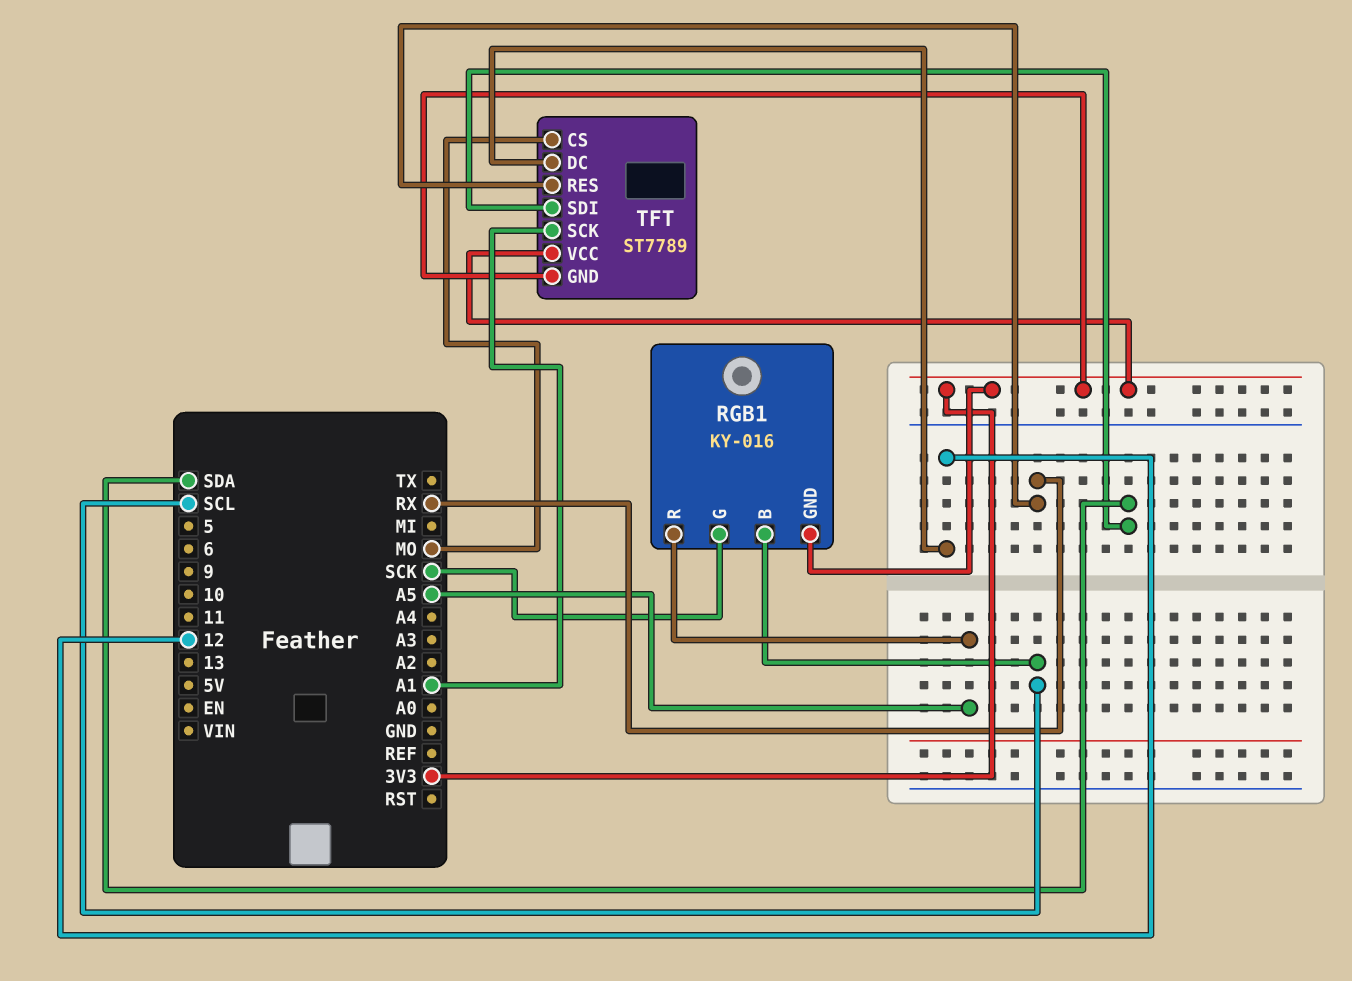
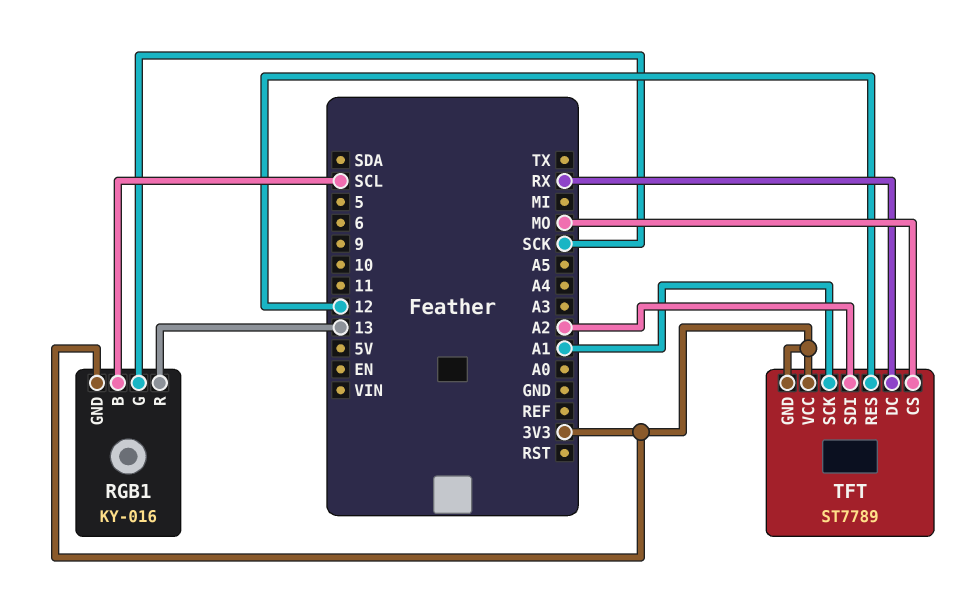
RGB1 pin R: A5 -> 13
TFT pin DC: 12 -> RX
TFT pin RES: RX -> 12
TFT pin SDI: SDA -> A2

